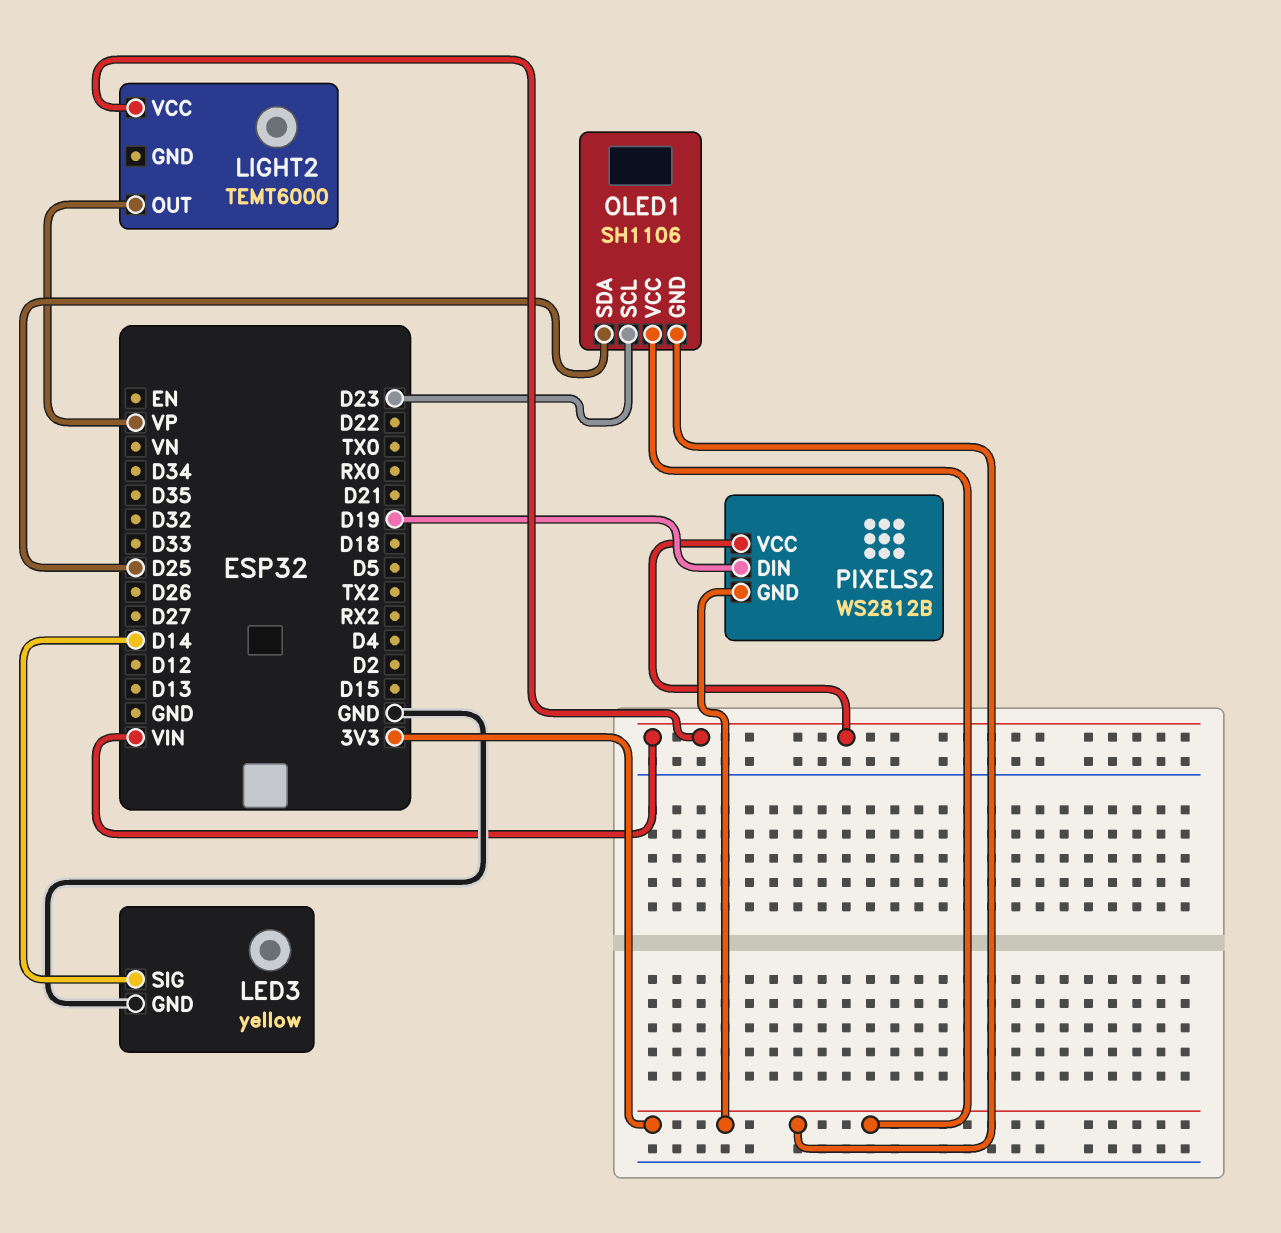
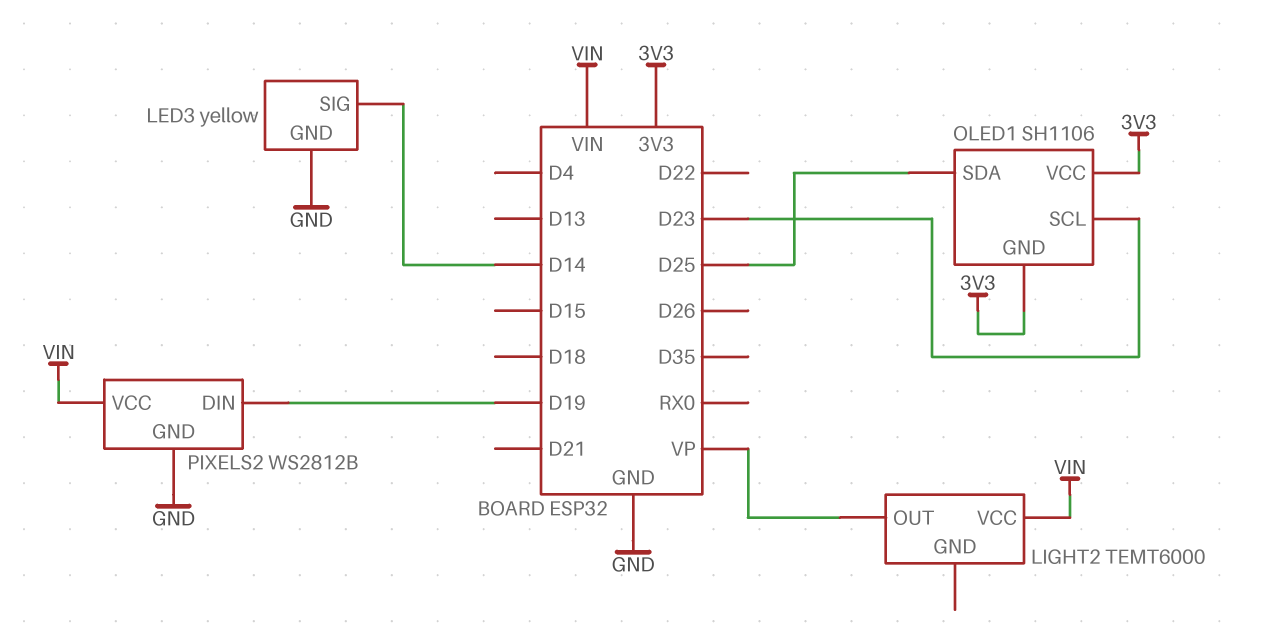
PIXELS2 pin GND: 3V3 -> GND

